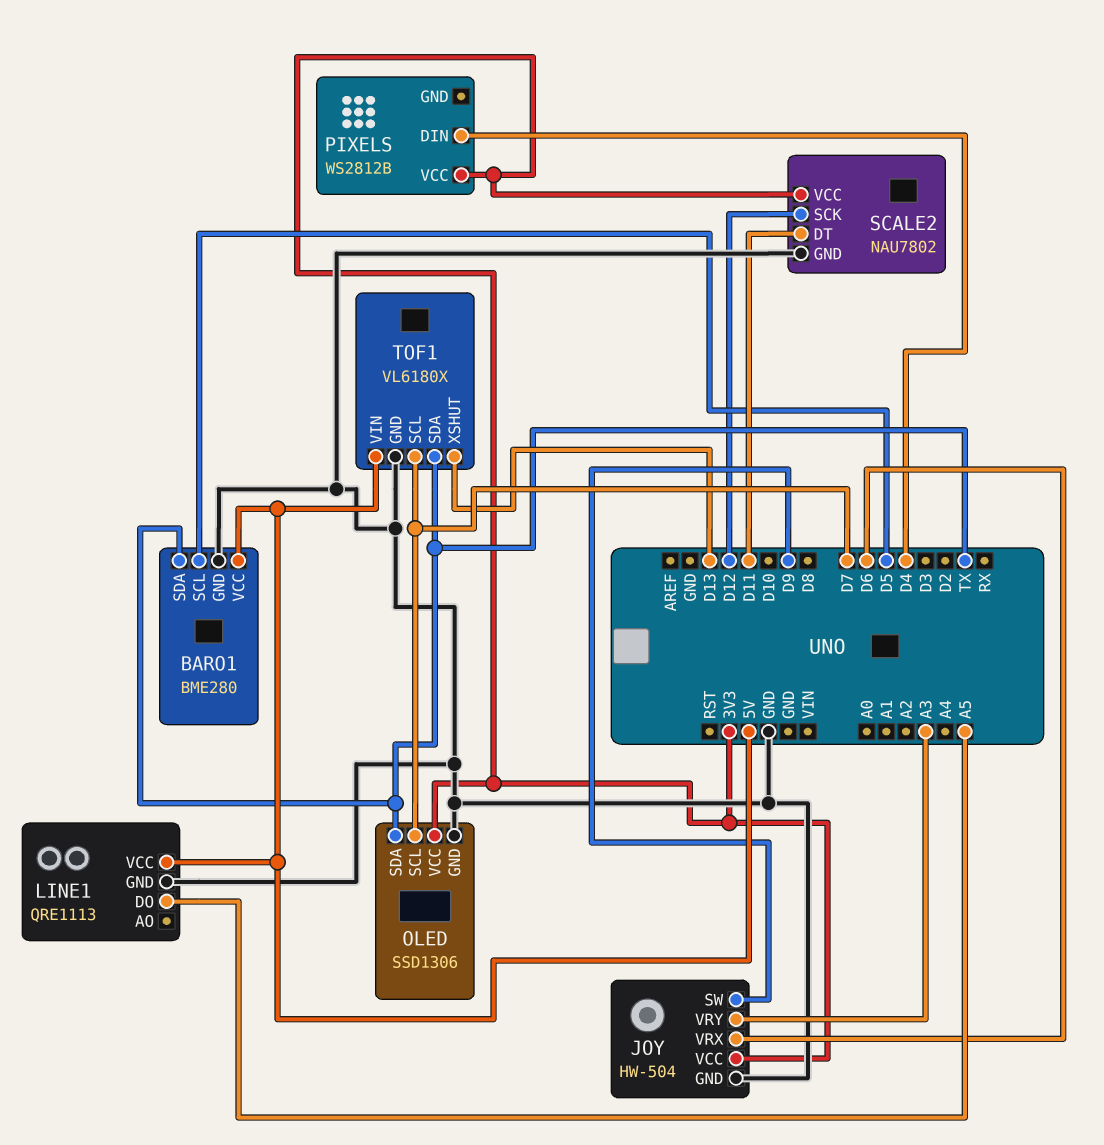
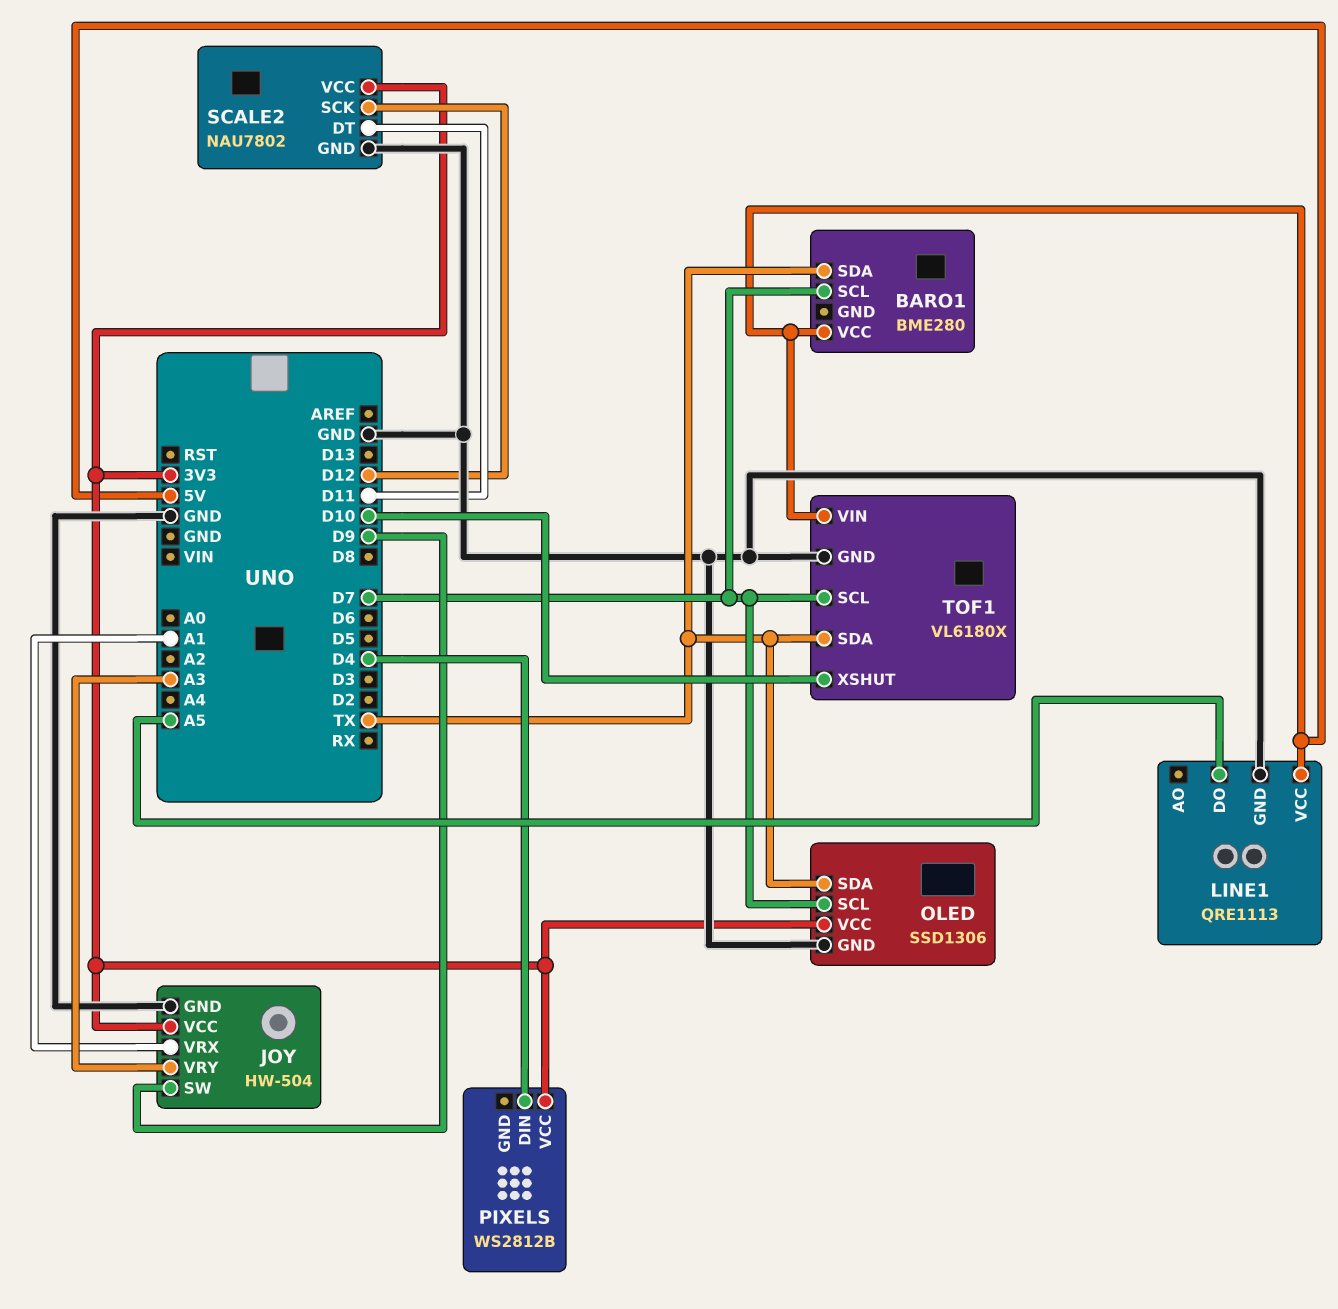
BARO1 pin GND: GND -> none
BARO1 pin SCL: D5 -> D7
JOY pin VRX: D6 -> A1
TOF1 pin XSHUT: D13 -> D10

